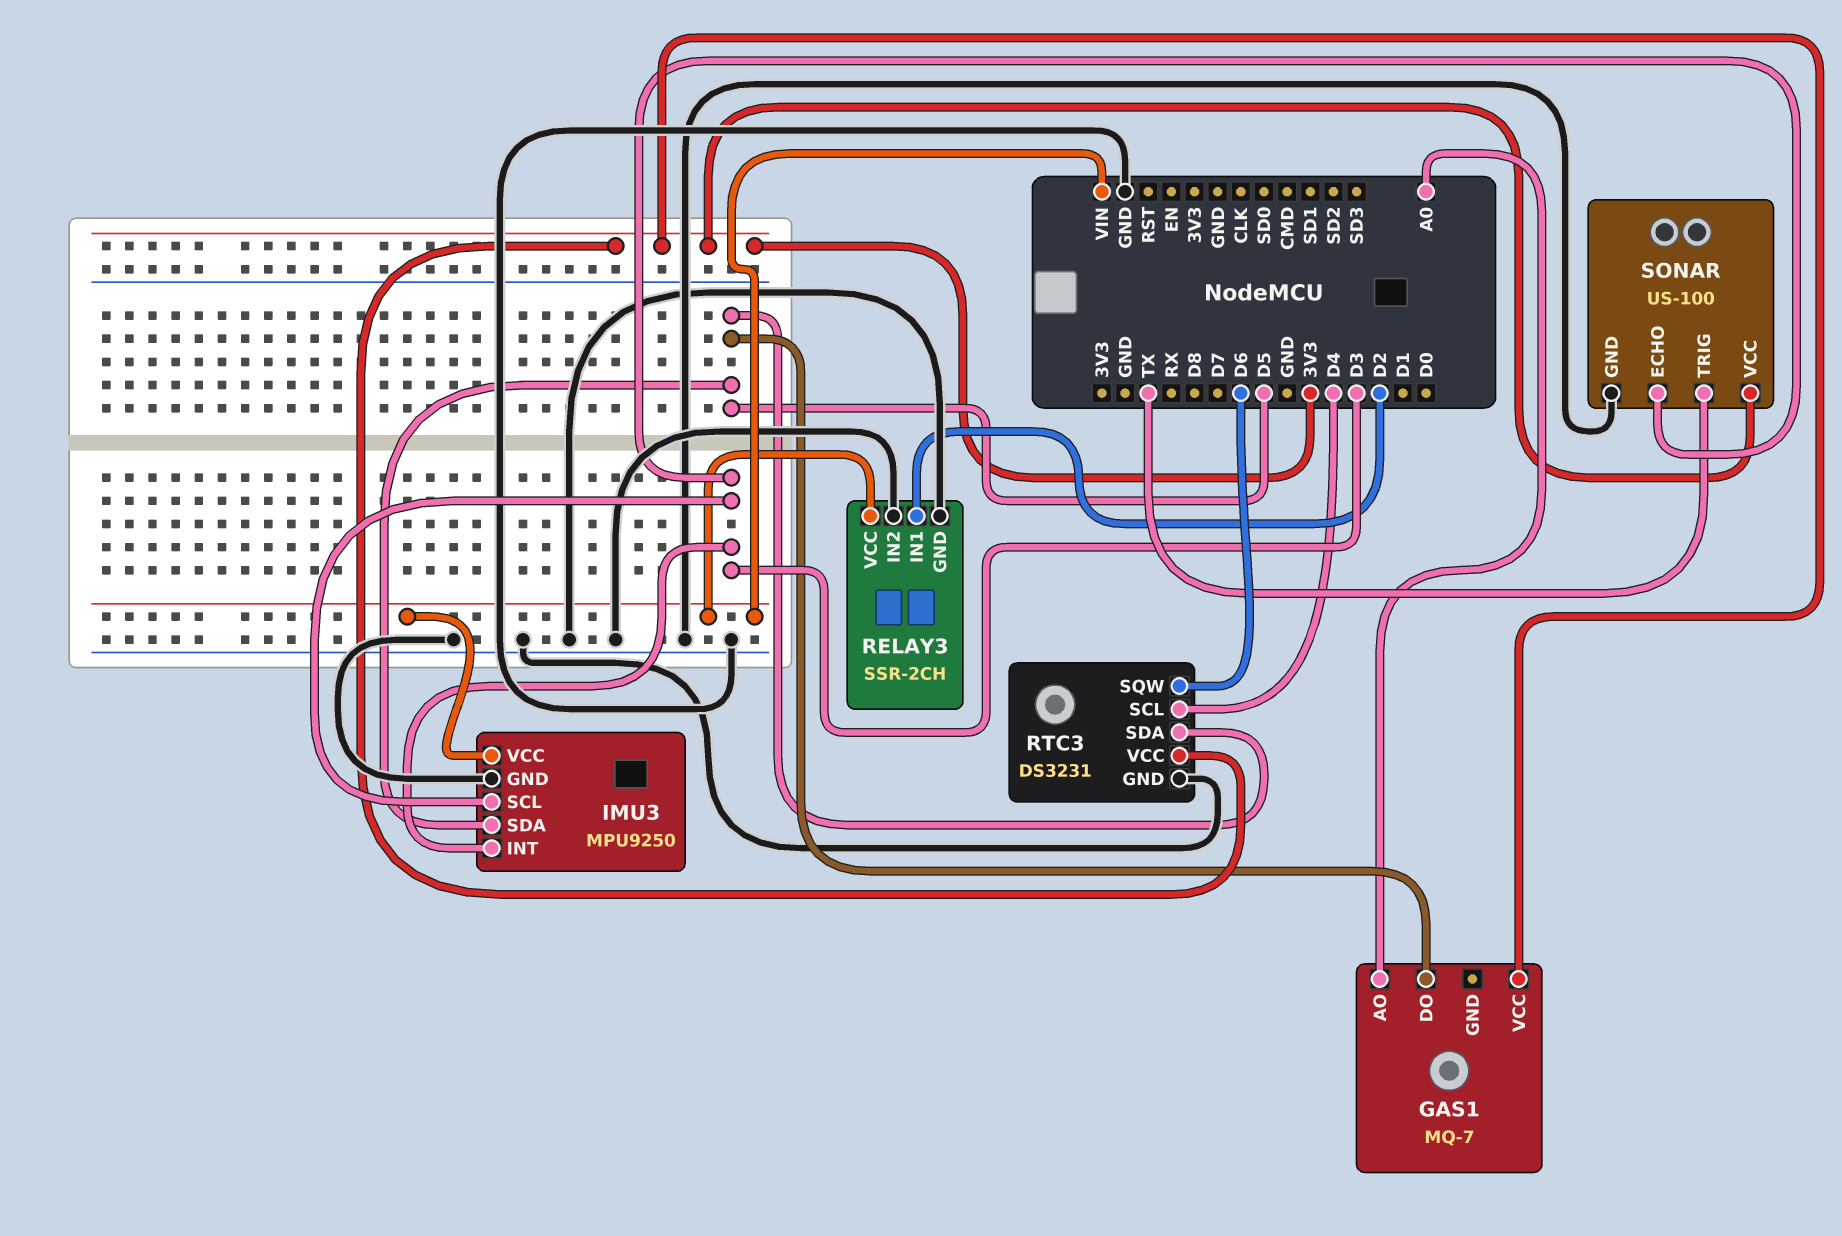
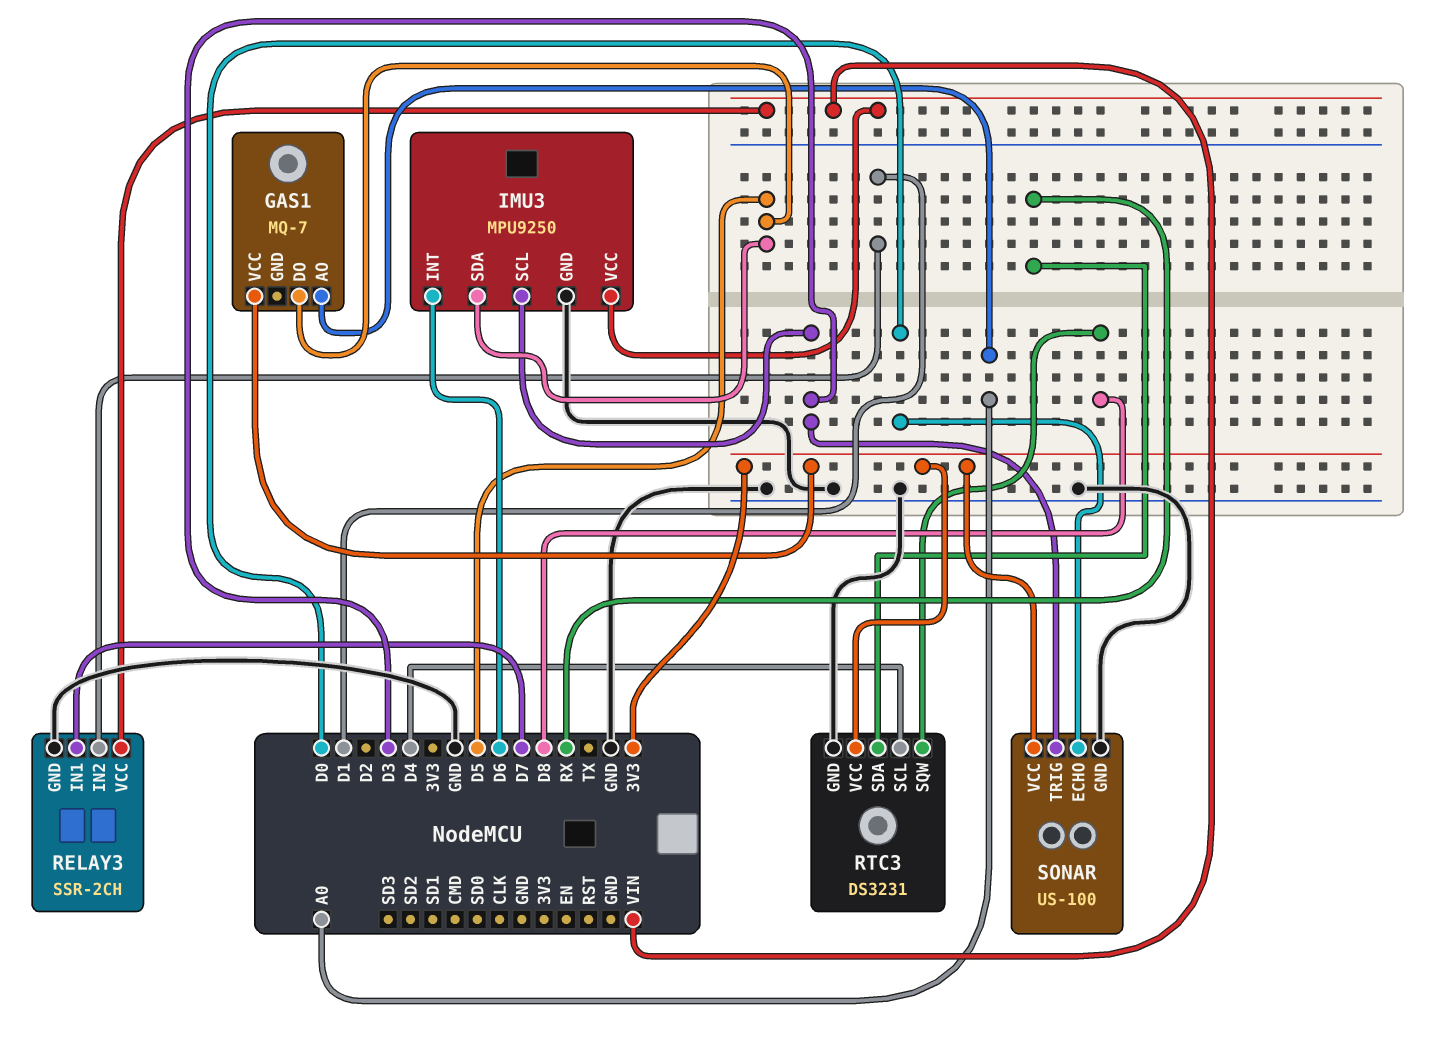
IMU3 pin INT: D3 -> D6
RELAY3 pin IN1: D2 -> D7
RELAY3 pin IN2: GND -> D1
RTC3 pin SDA: D5 -> RX
RTC3 pin SQW: D6 -> D8
SONAR pin ECHO: D3 -> D0
SONAR pin TRIG: TX -> D3

